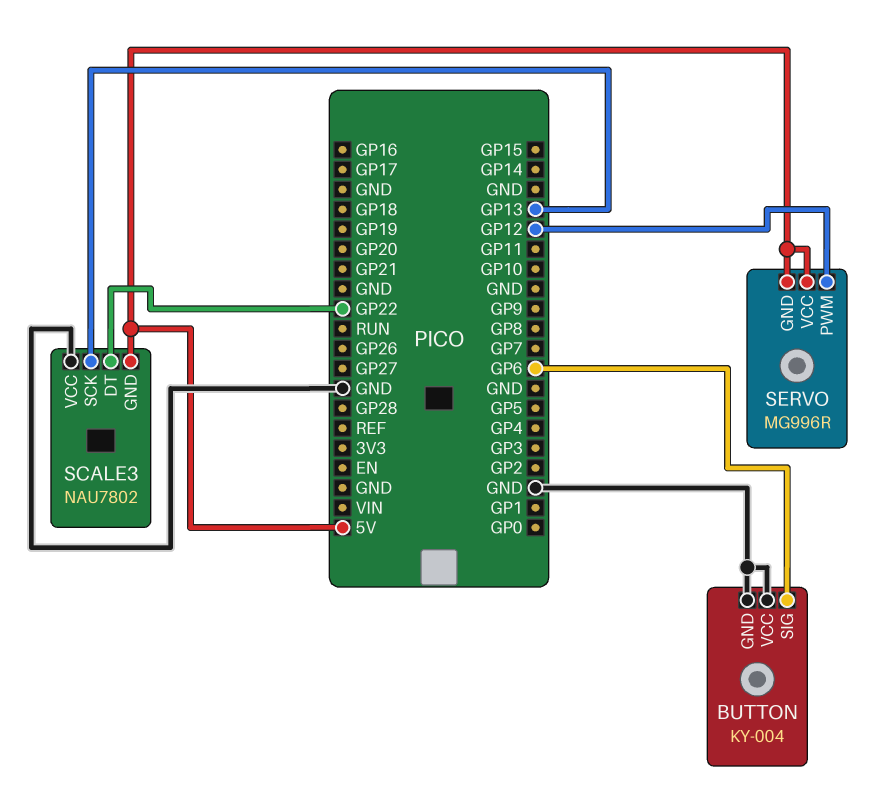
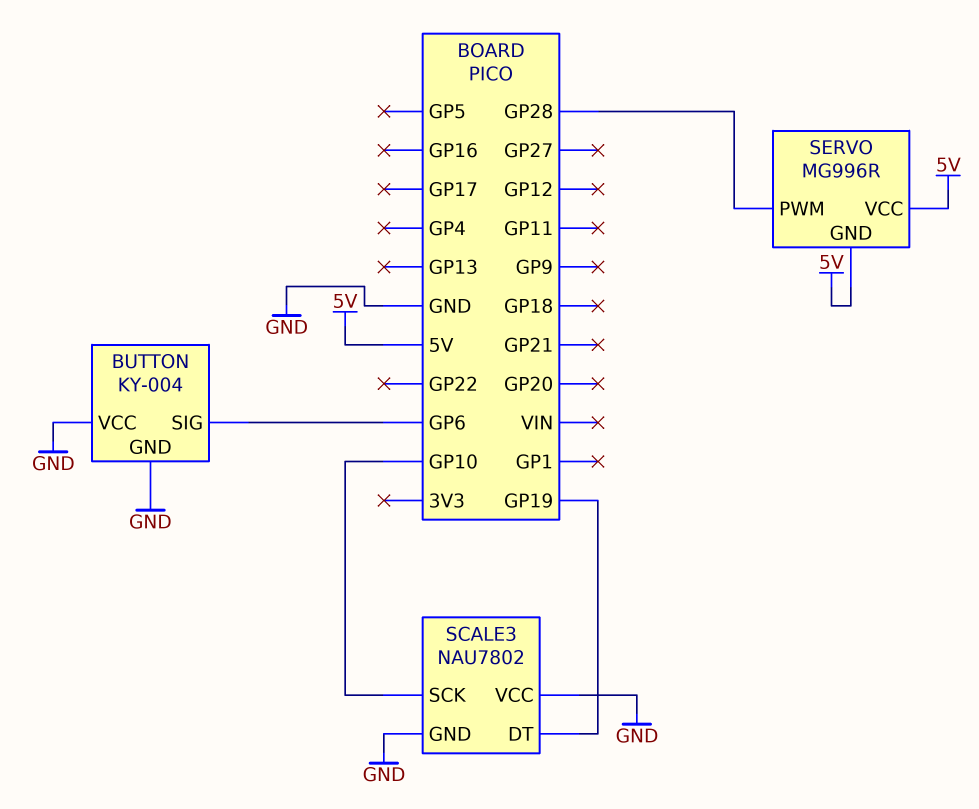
SCALE3 pin DT: GP22 -> GP19
SCALE3 pin GND: 5V -> GND
SCALE3 pin SCK: GP13 -> GP10
SERVO pin PWM: GP12 -> GP28

